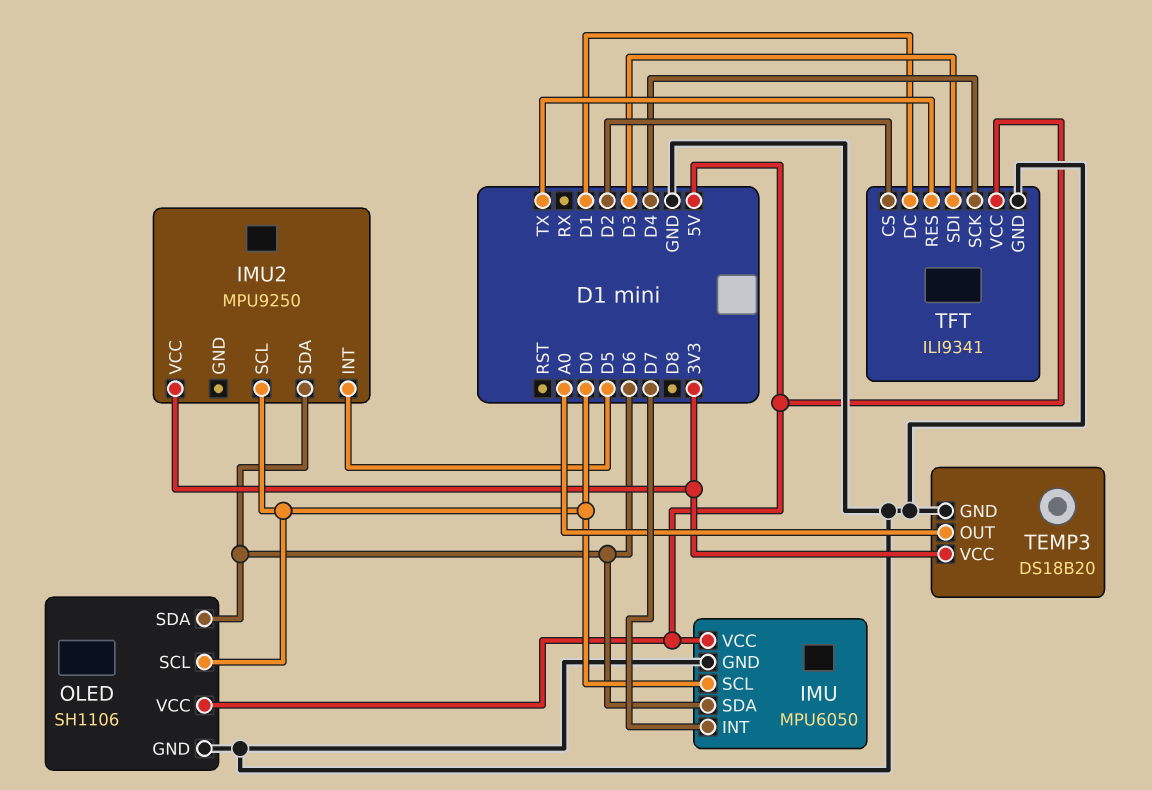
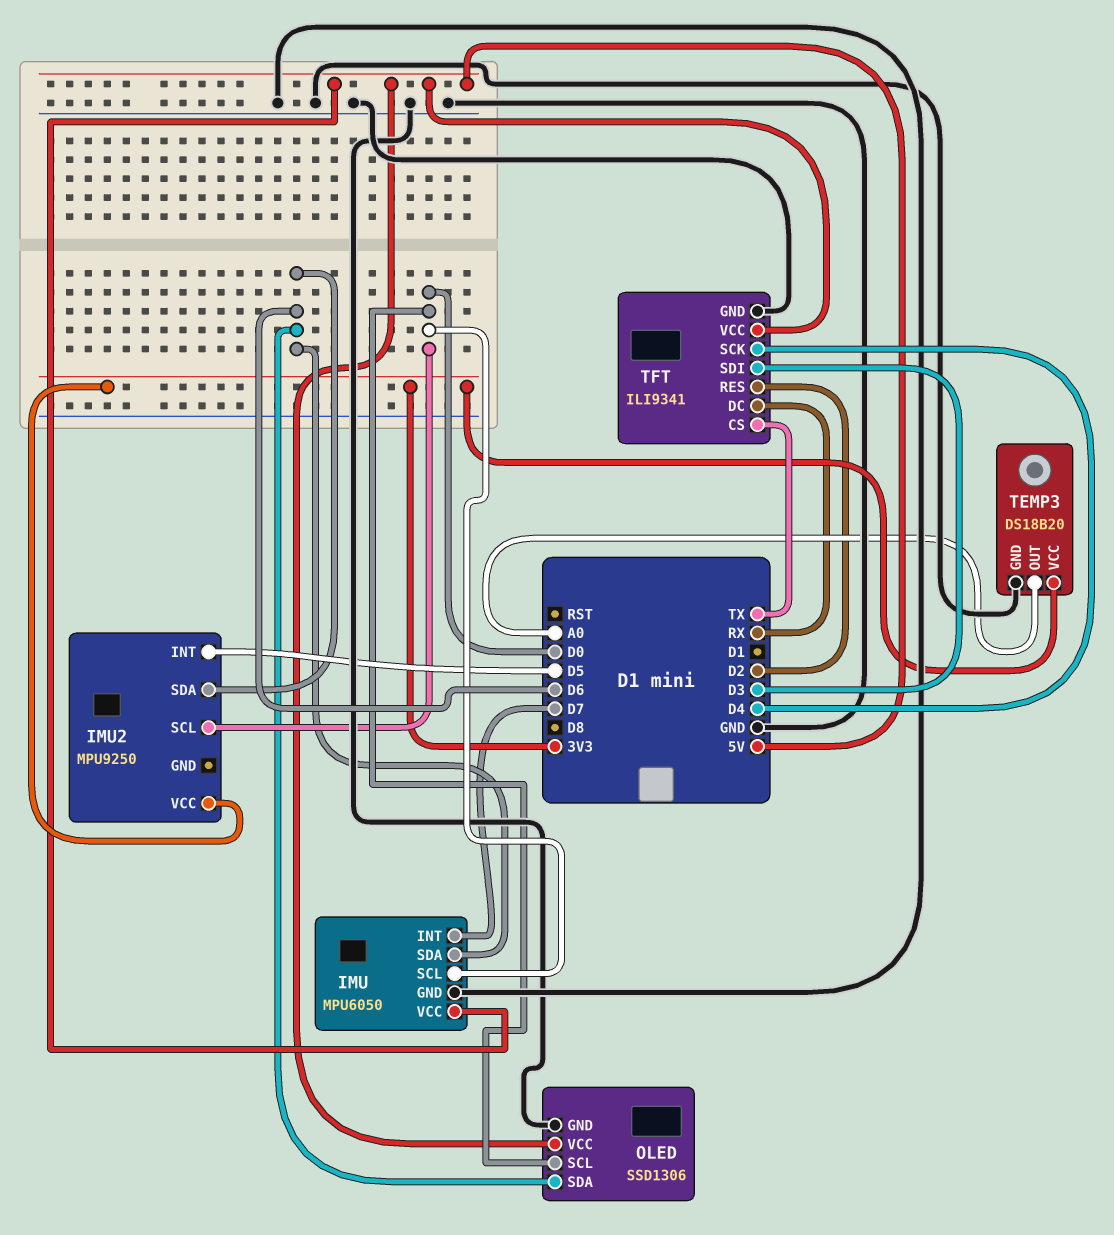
OLED: SH1106 -> SSD1306
TFT pin CS: D2 -> TX
TFT pin DC: D1 -> RX
TFT pin RES: TX -> D2

